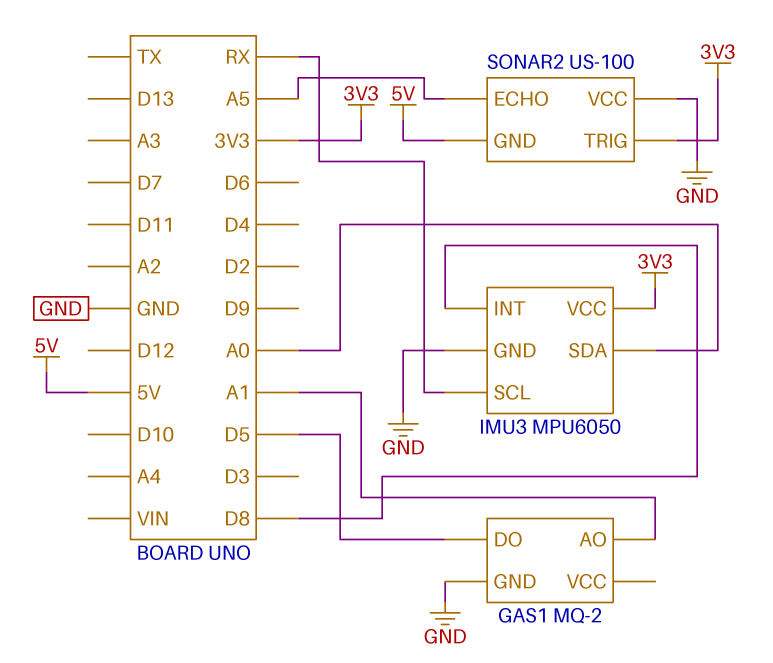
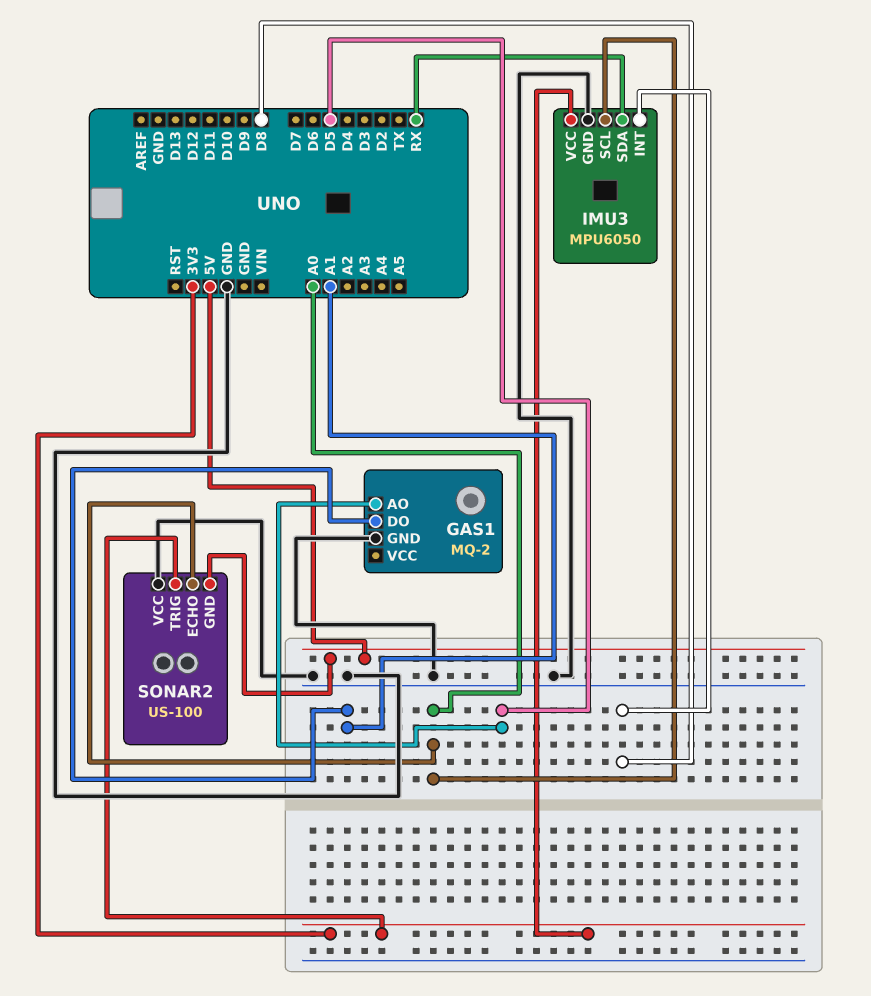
GAS1 pin AO: A1 -> D5
GAS1 pin DO: D5 -> A1
IMU3 pin SCL: RX -> A0
IMU3 pin SDA: A0 -> RX
SONAR2 pin ECHO: A5 -> A0

